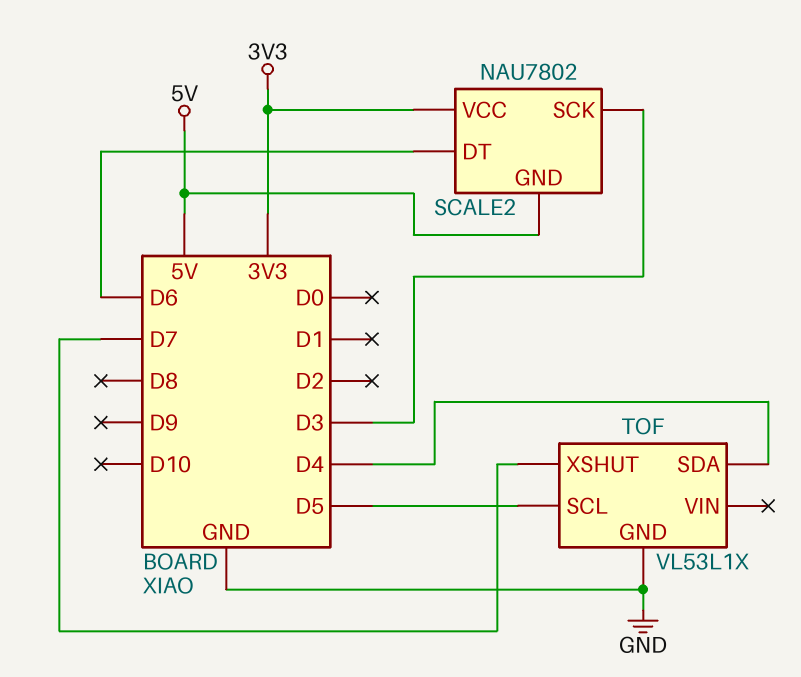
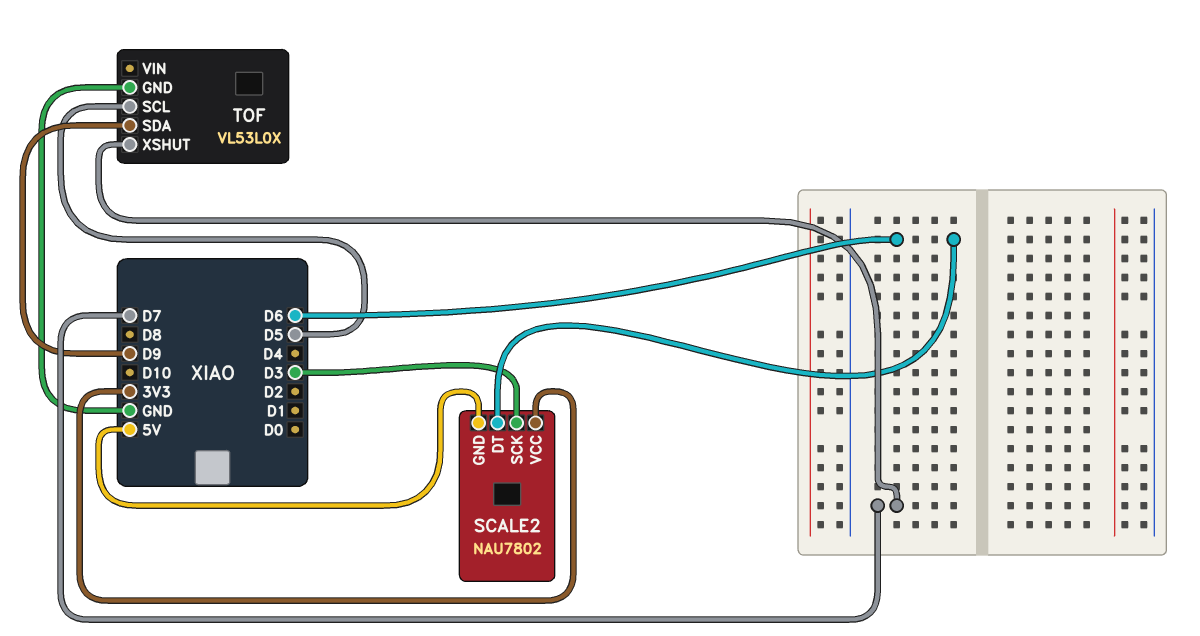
TOF: VL53L1X -> VL53L0X
TOF pin SDA: D4 -> D9

